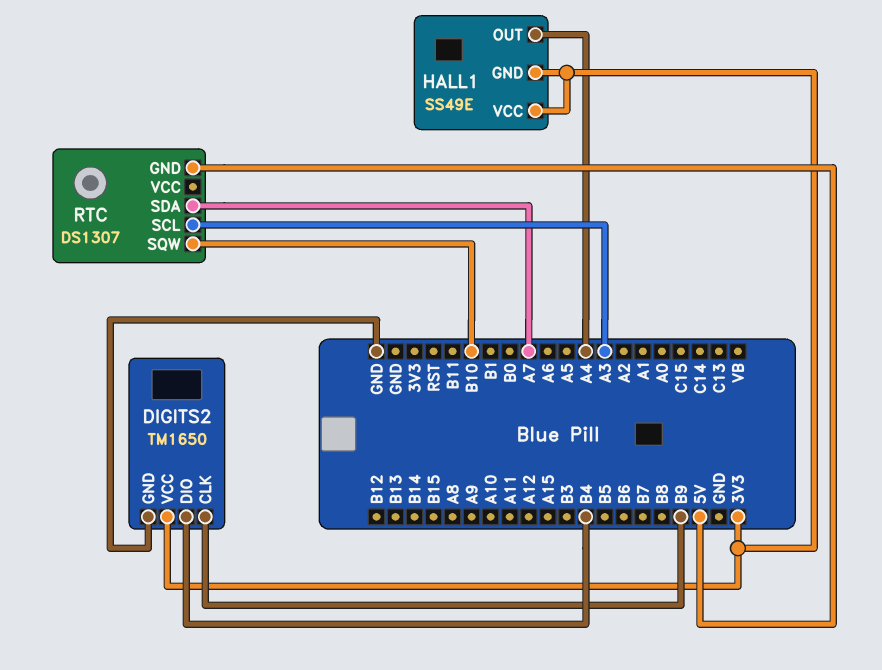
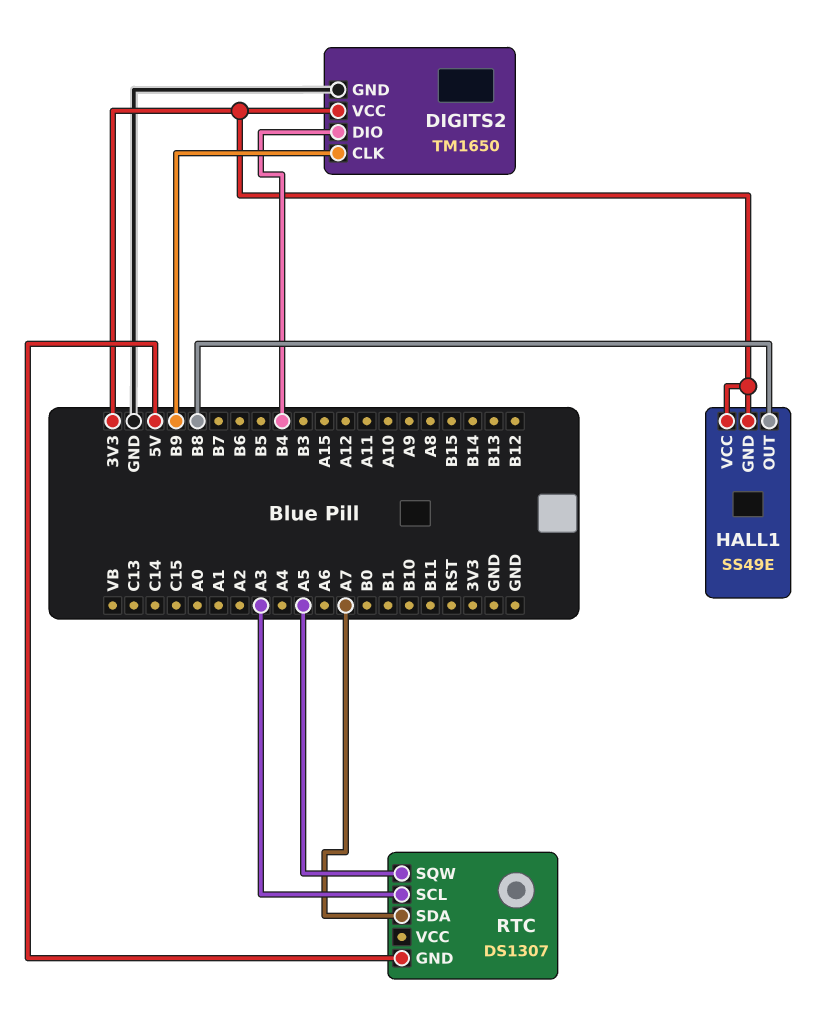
HALL1 pin OUT: A4 -> B8
RTC pin SQW: B10 -> A5

